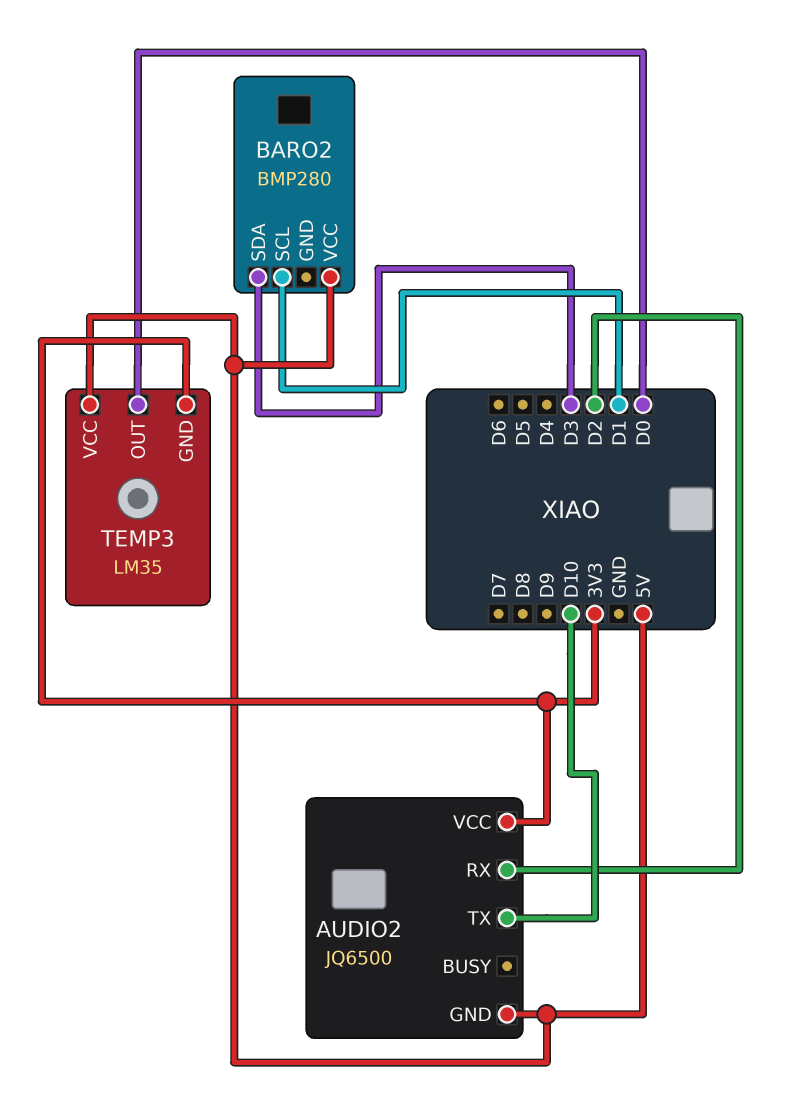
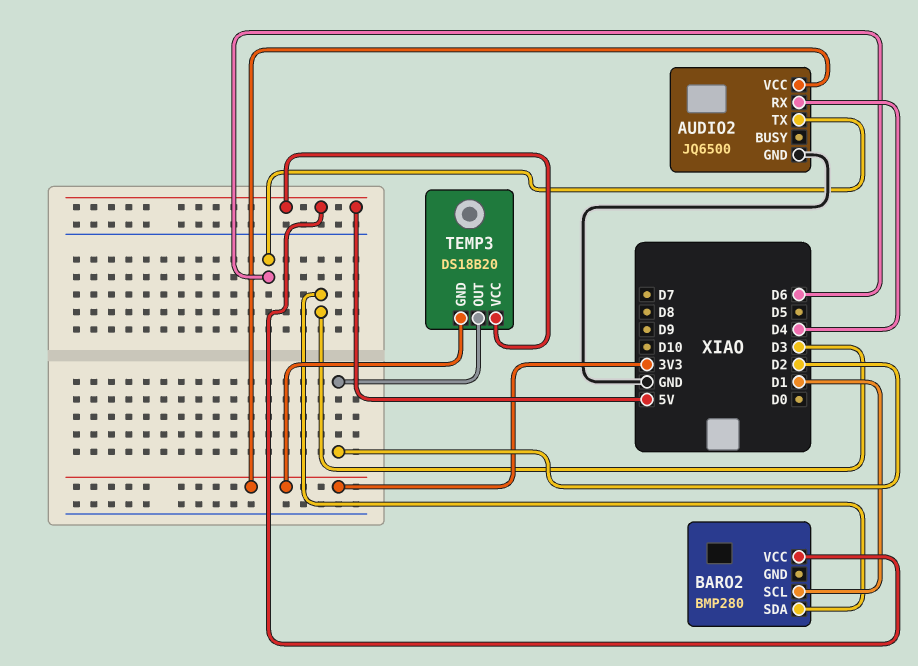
AUDIO2 pin GND: 5V -> GND
AUDIO2 pin RX: D2 -> D4
AUDIO2 pin TX: D10 -> D6
TEMP3: LM35 -> DS18B20
TEMP3 pin OUT: D0 -> D2

